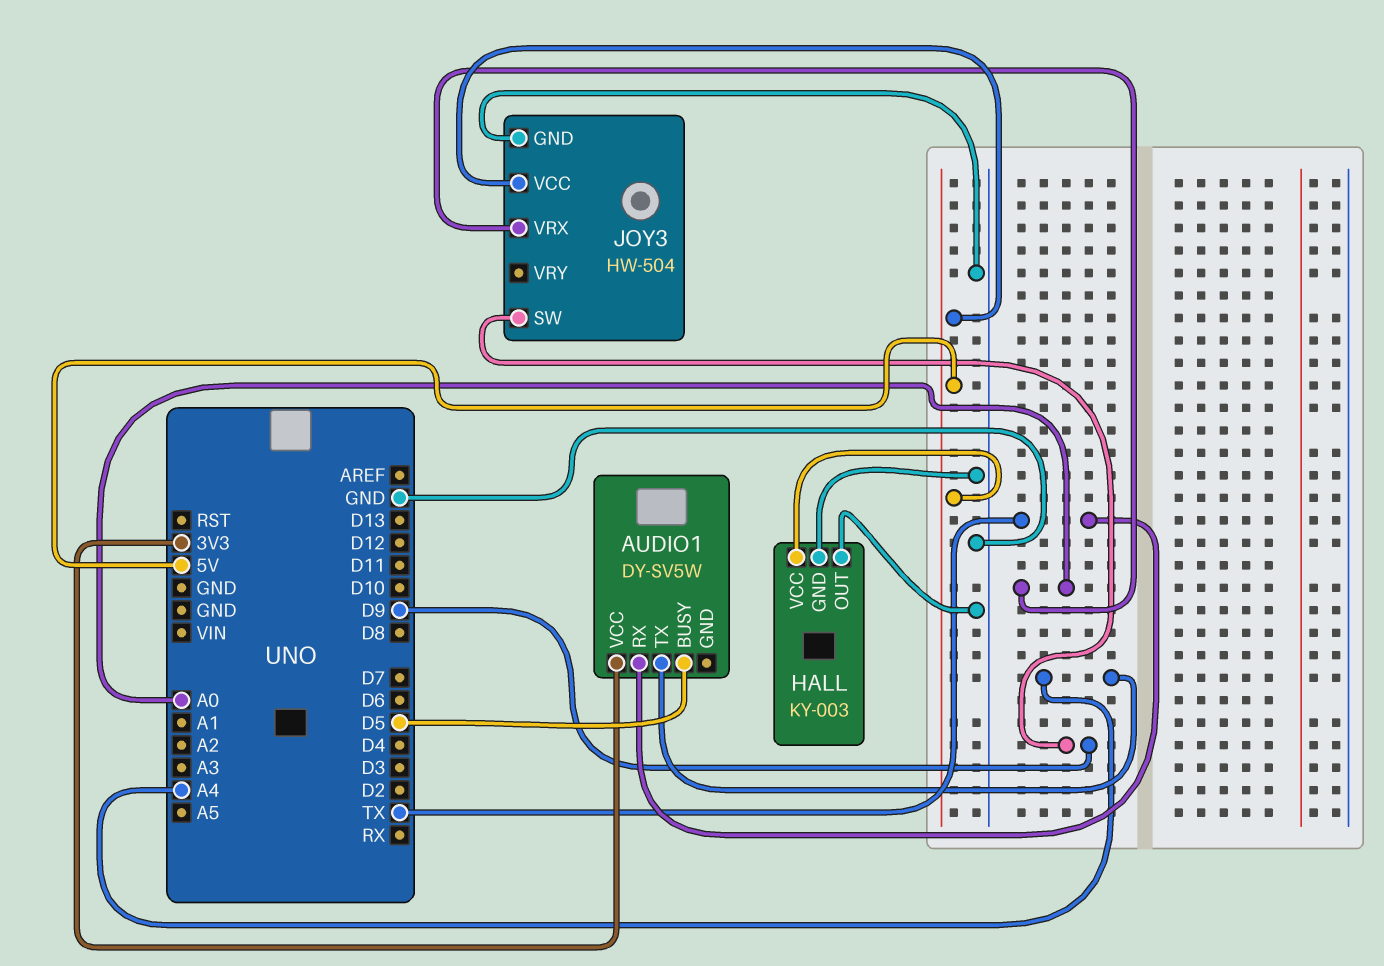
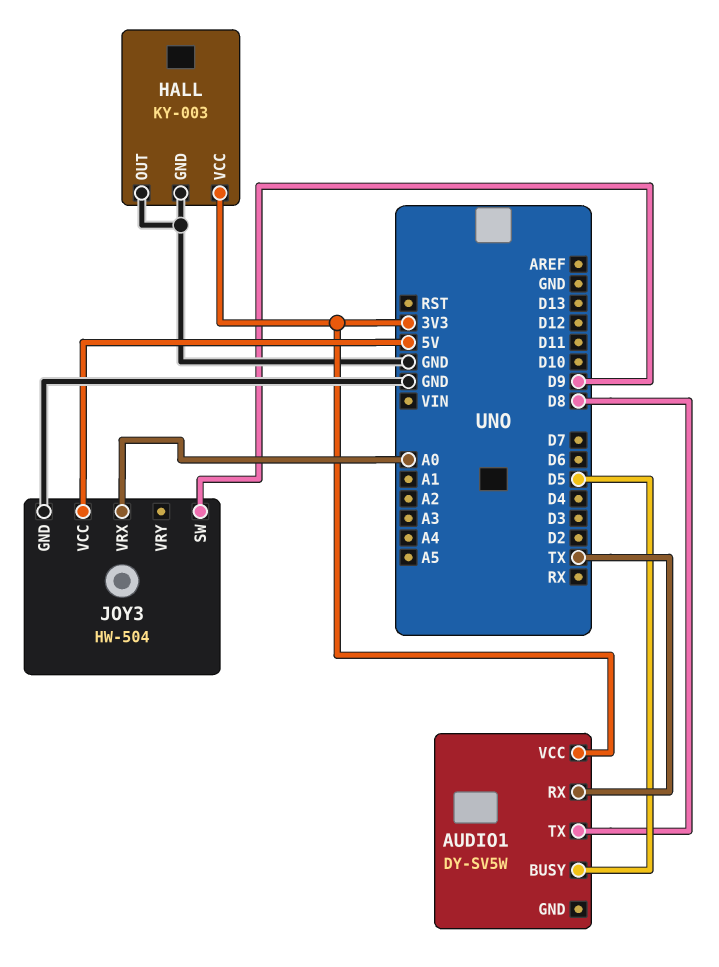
AUDIO1 pin TX: A4 -> D8
HALL pin VCC: 5V -> 3V3

